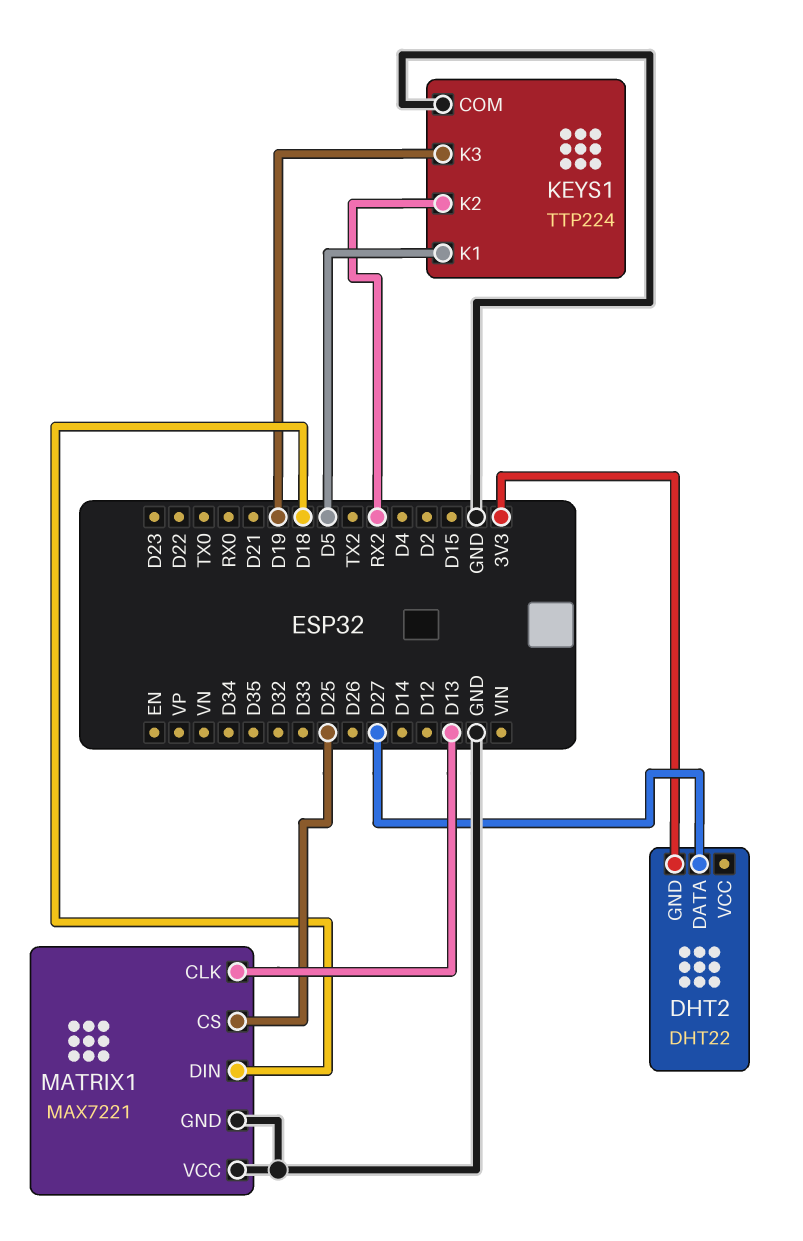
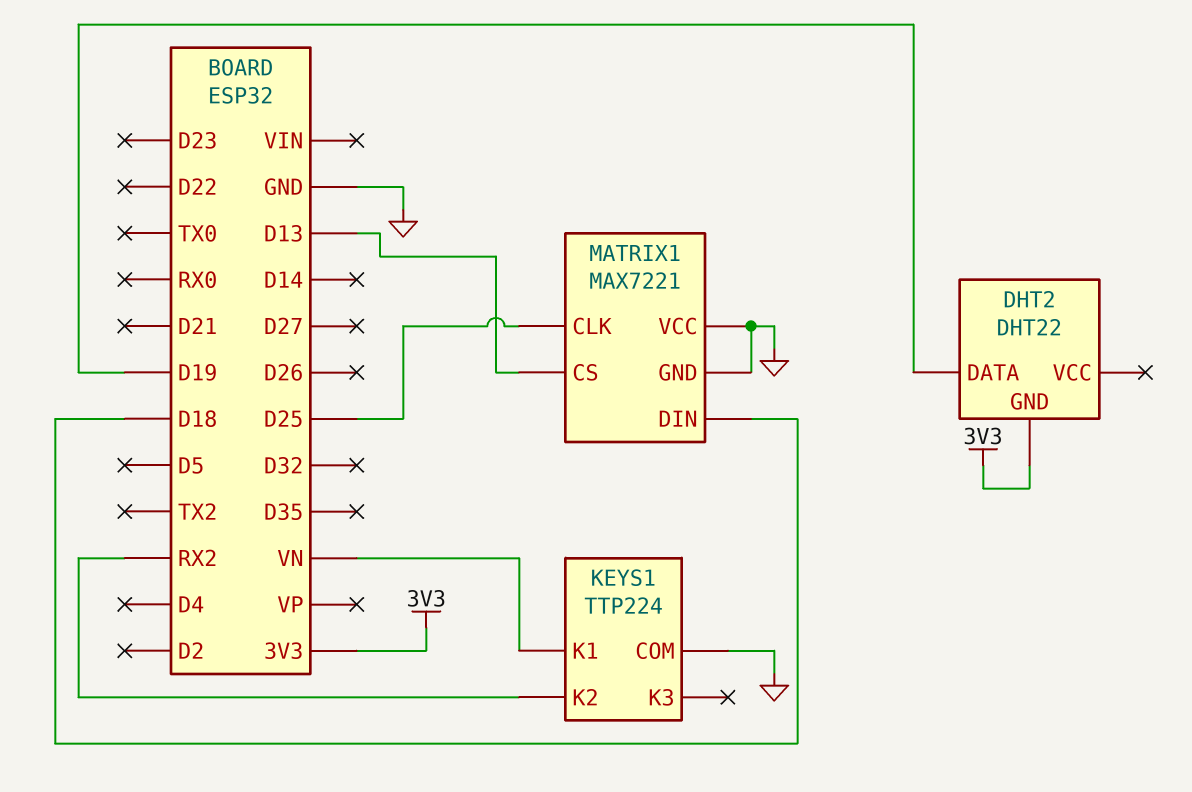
DHT2 pin DATA: D27 -> D19
KEYS1 pin K1: D5 -> VN
KEYS1 pin K3: D19 -> none
MATRIX1 pin CLK: D13 -> D25
MATRIX1 pin CS: D25 -> D13

